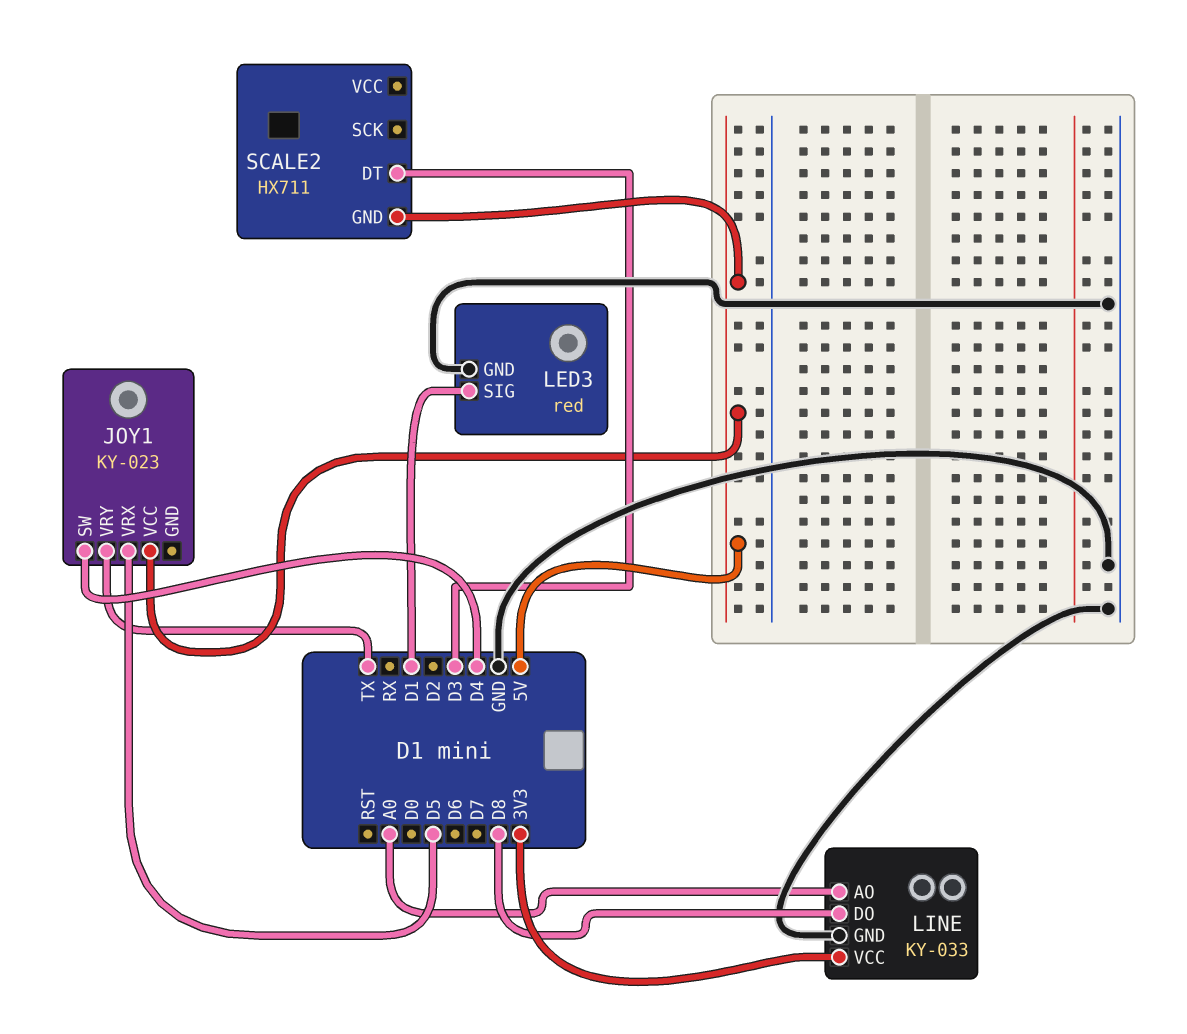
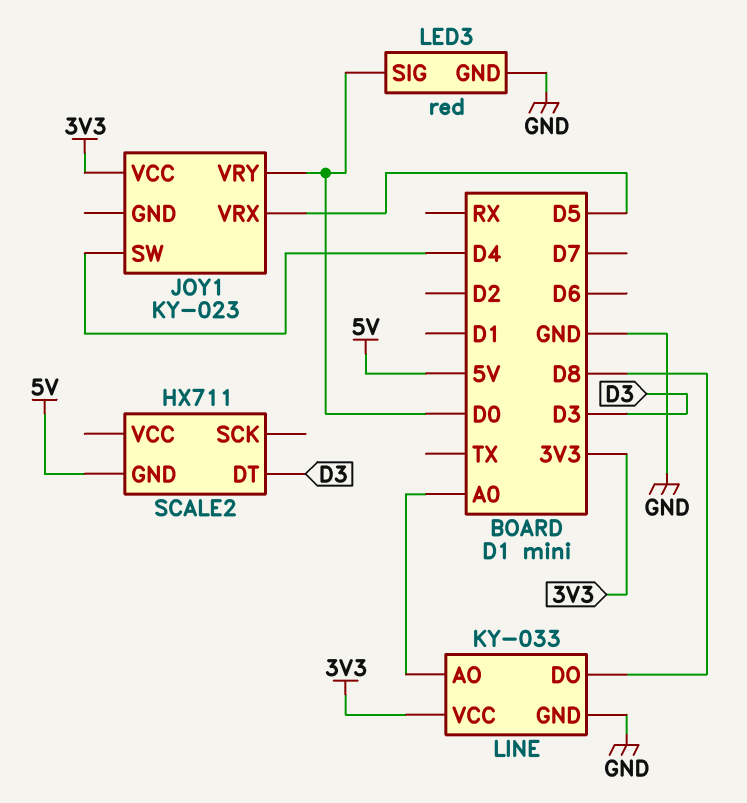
JOY1 pin VCC: 5V -> 3V3
JOY1 pin VRY: TX -> D0
LED3 pin SIG: D1 -> D0

